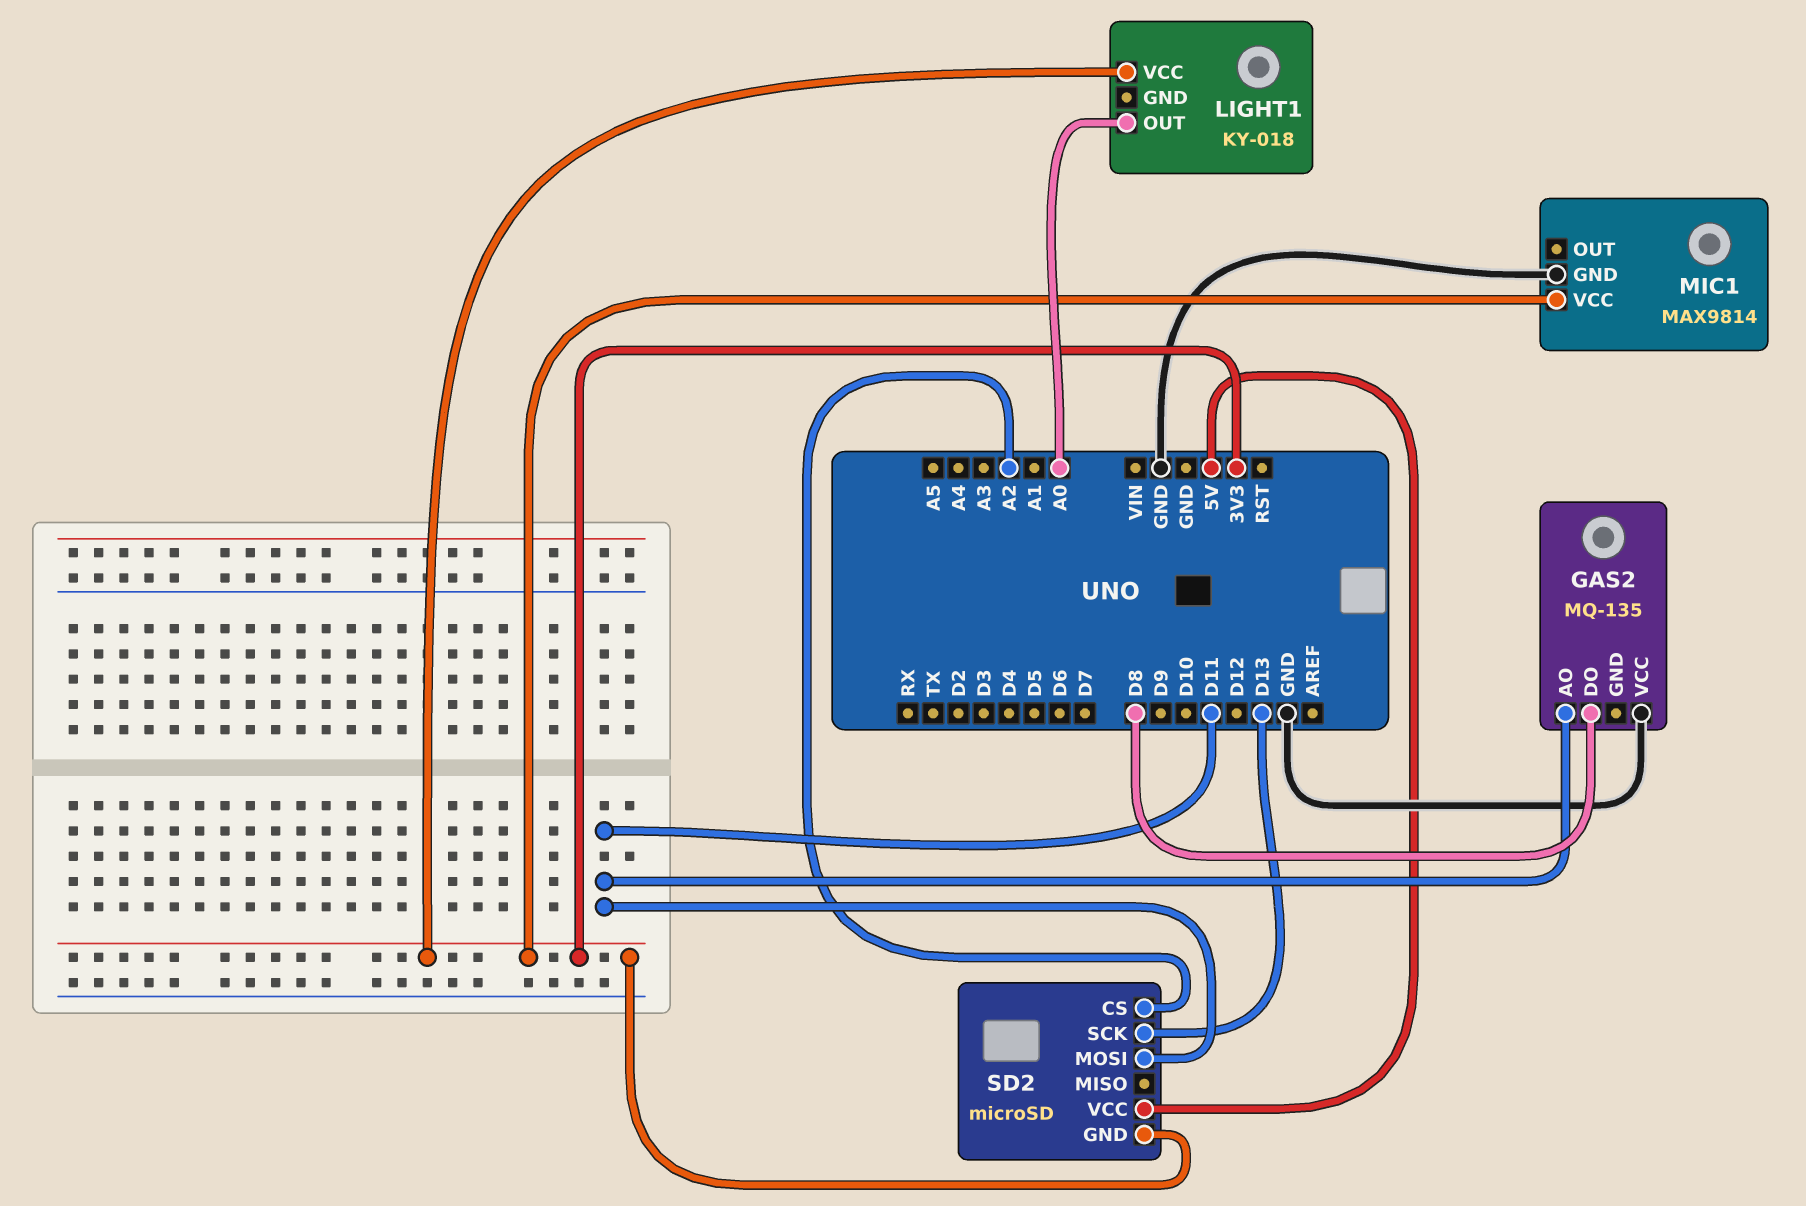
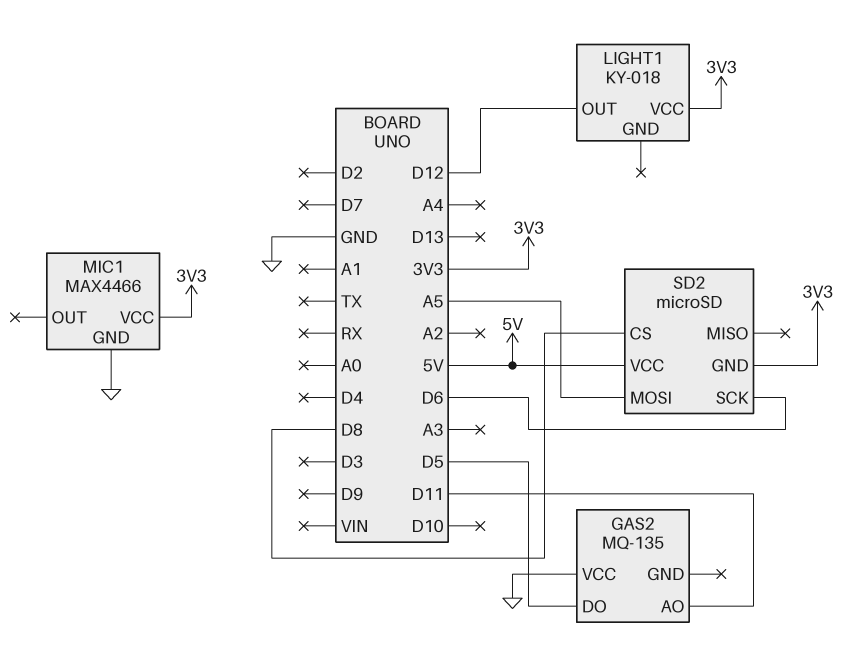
GAS2 pin DO: D8 -> D5
LIGHT1 pin OUT: A0 -> D12
MIC1: MAX9814 -> MAX4466
SD2 pin CS: A2 -> D8
SD2 pin MOSI: D11 -> A5
SD2 pin SCK: D13 -> D6

